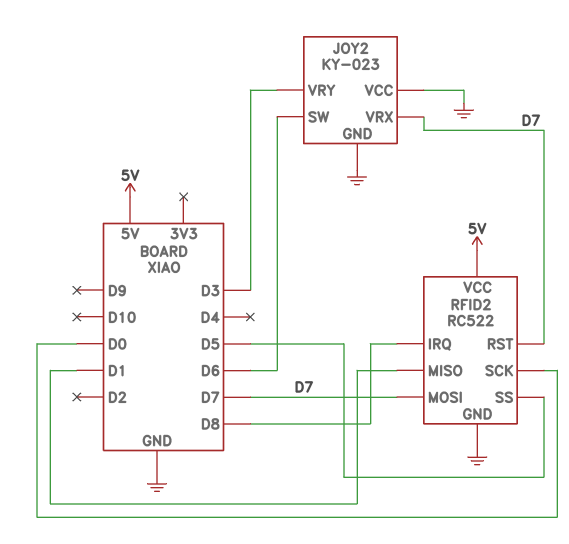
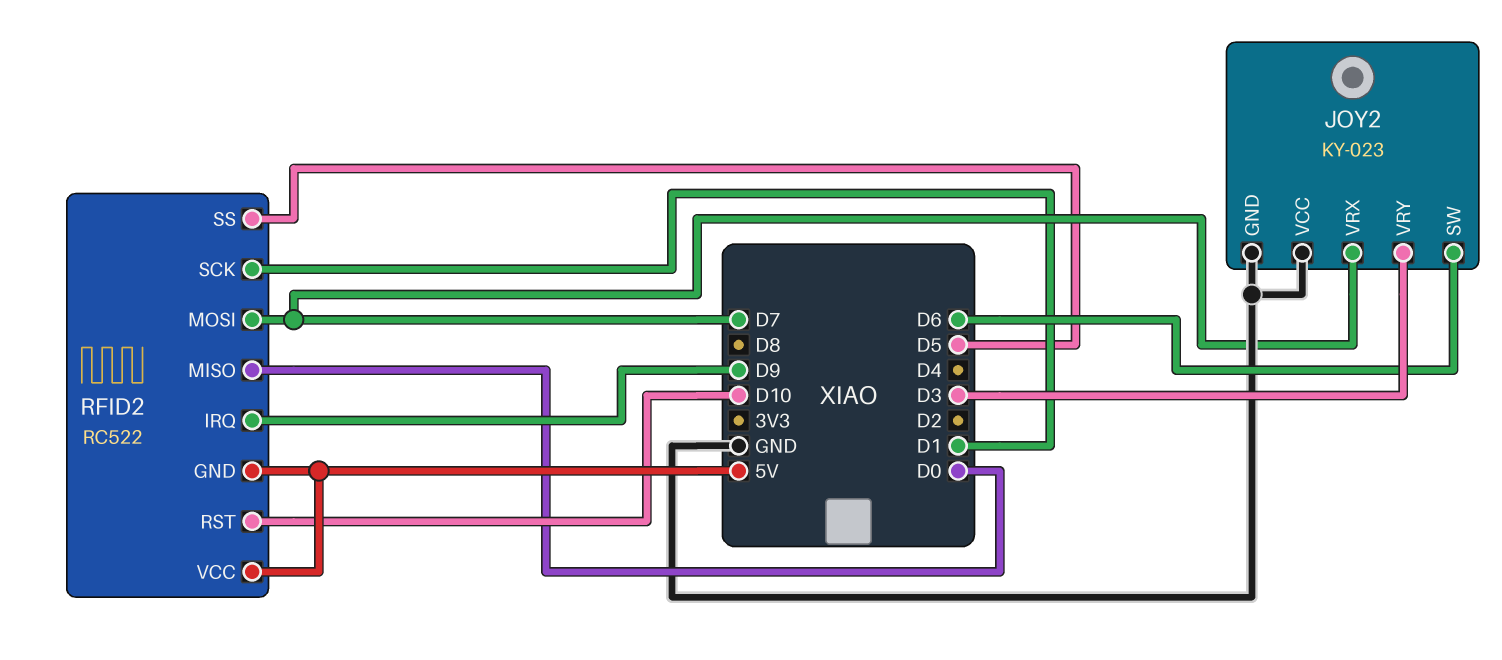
RFID2 pin GND: GND -> 5V
RFID2 pin IRQ: D8 -> D9
RFID2 pin MISO: D1 -> D0
RFID2 pin RST: D7 -> D10
RFID2 pin SCK: D0 -> D1

